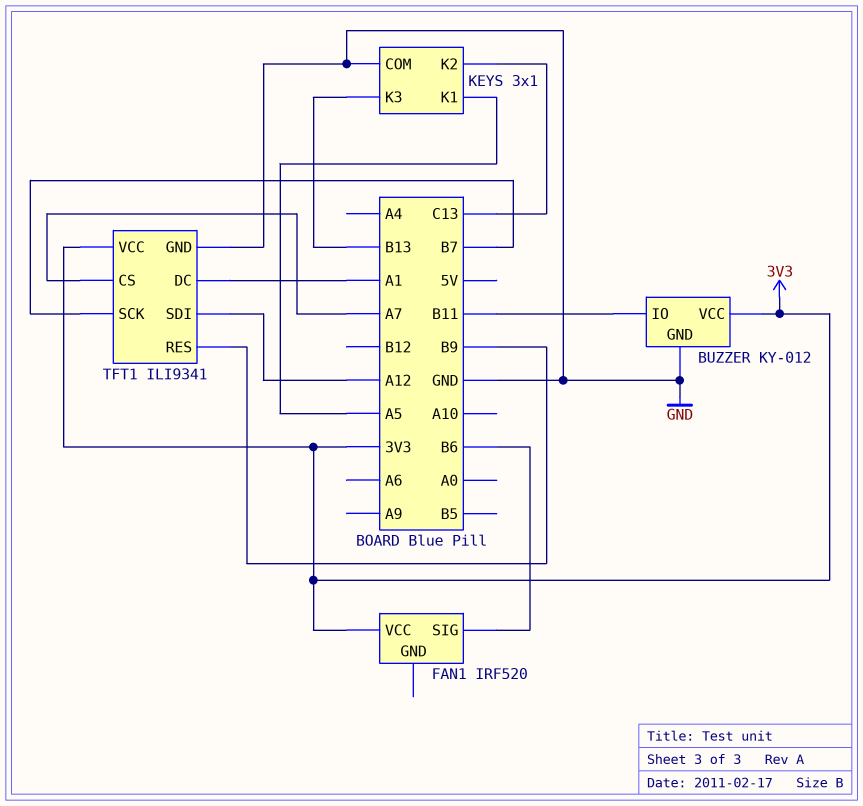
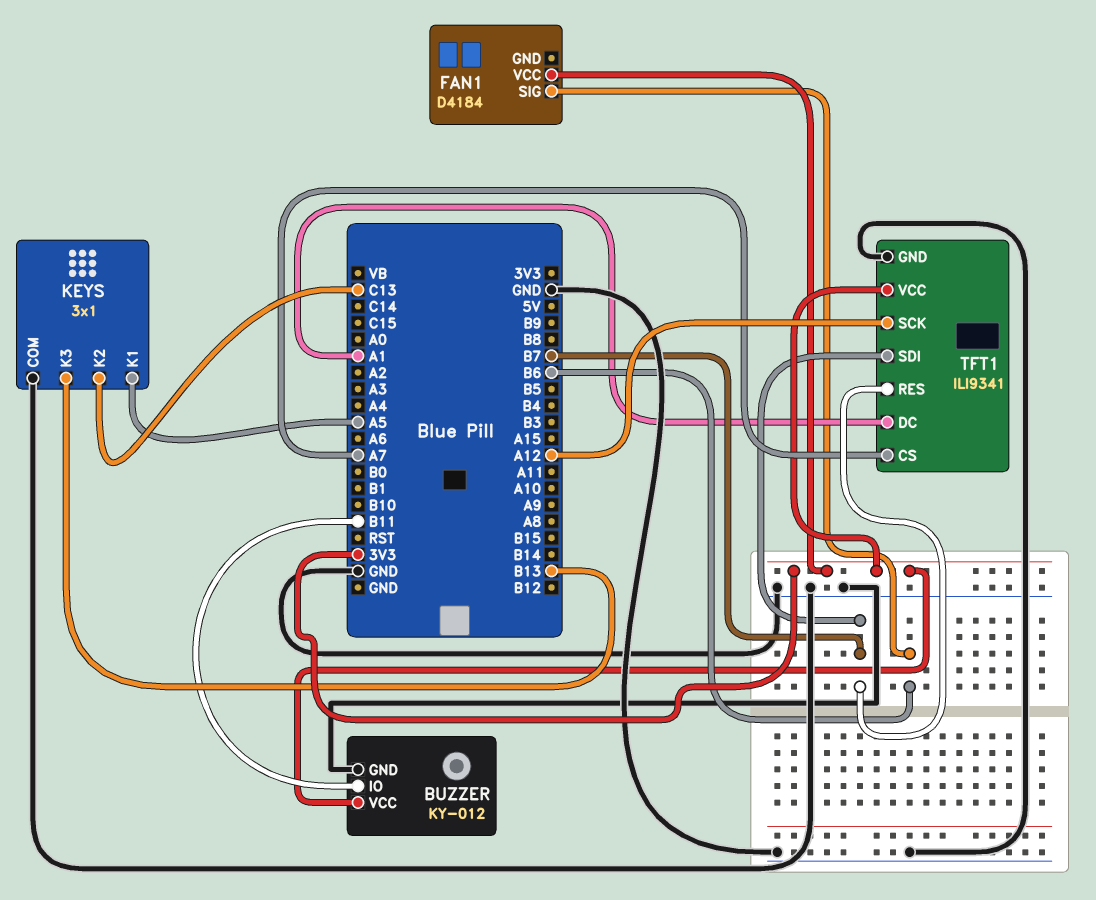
FAN1: IRF520 -> D4184
TFT1 pin RES: B9 -> B7
TFT1 pin SCK: B7 -> A12
TFT1 pin SDI: A12 -> B7

